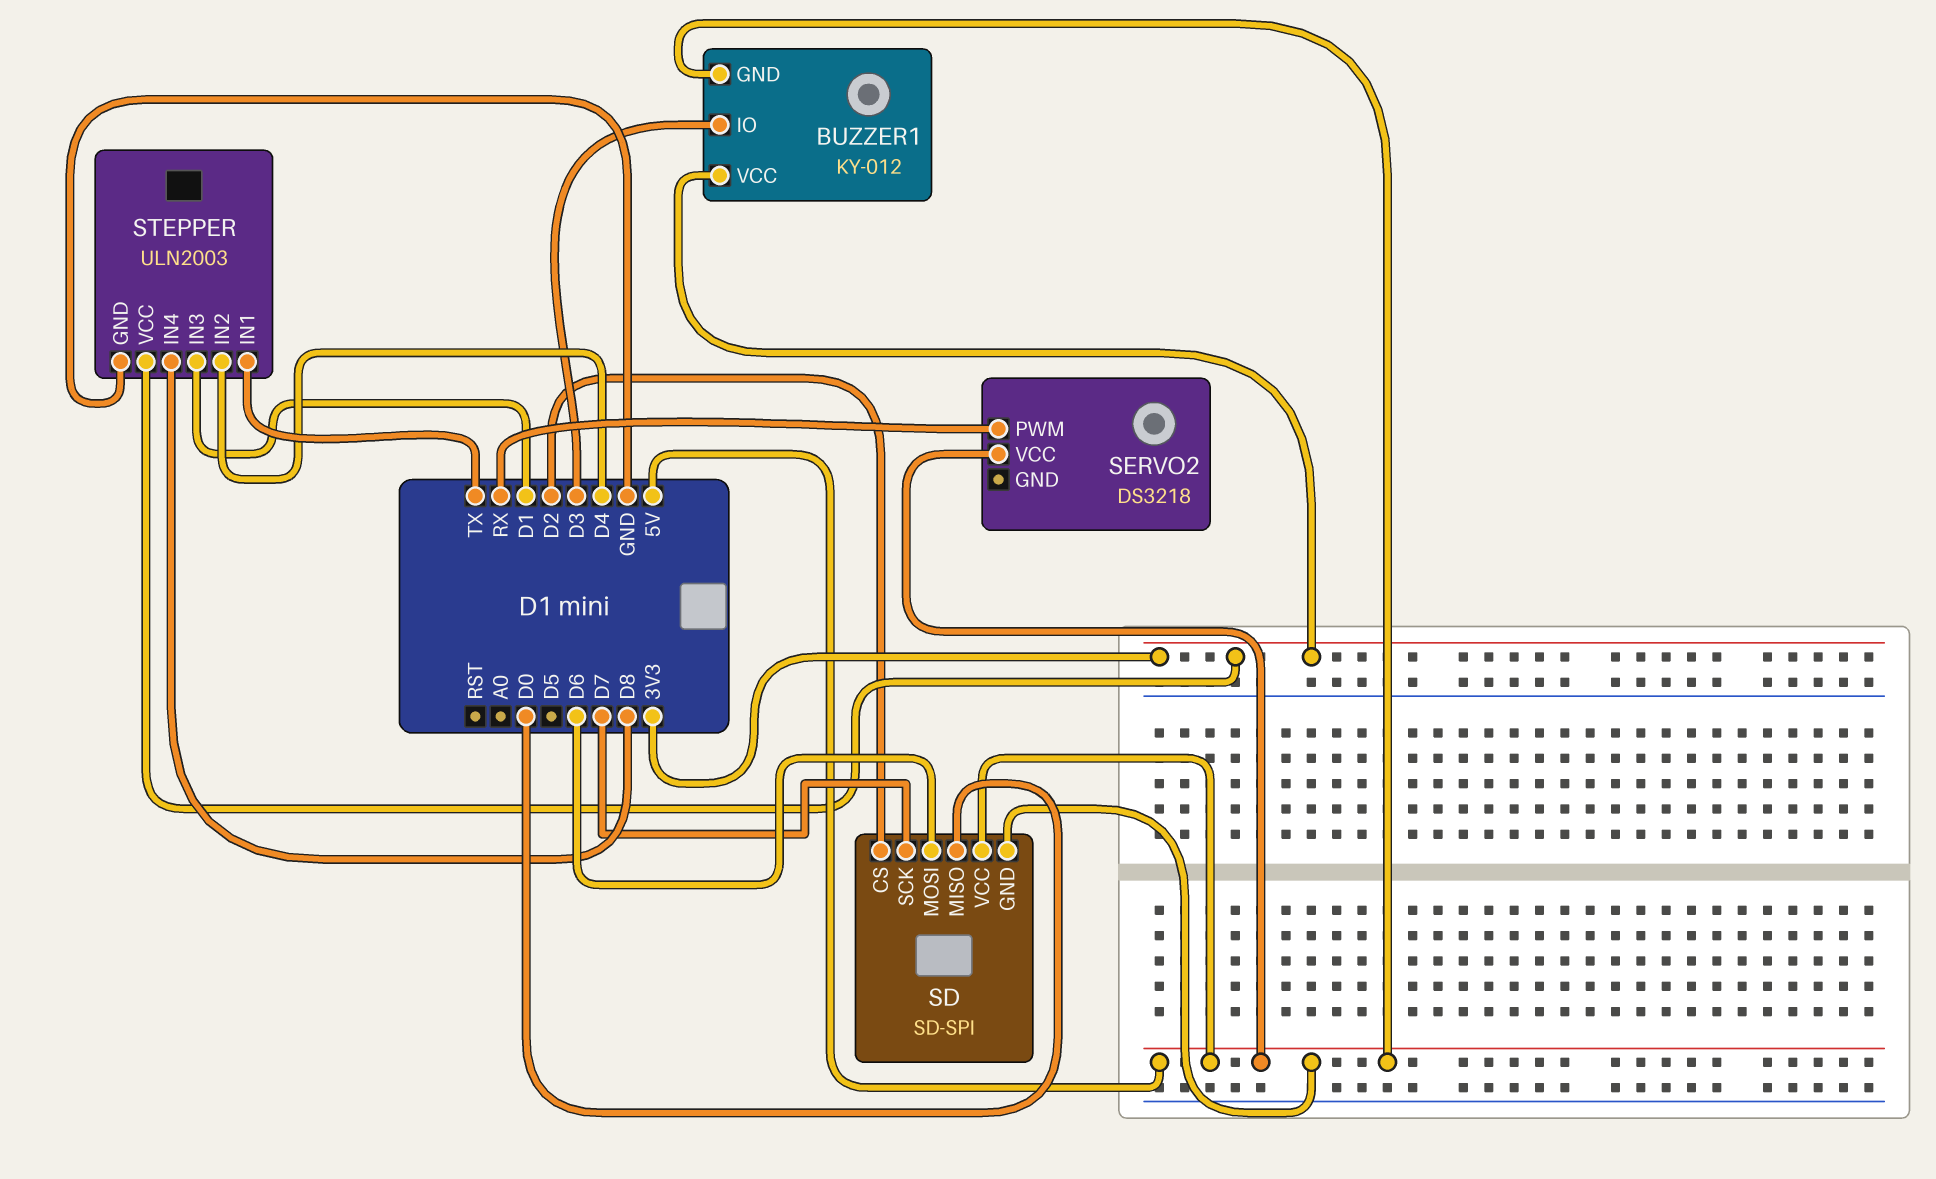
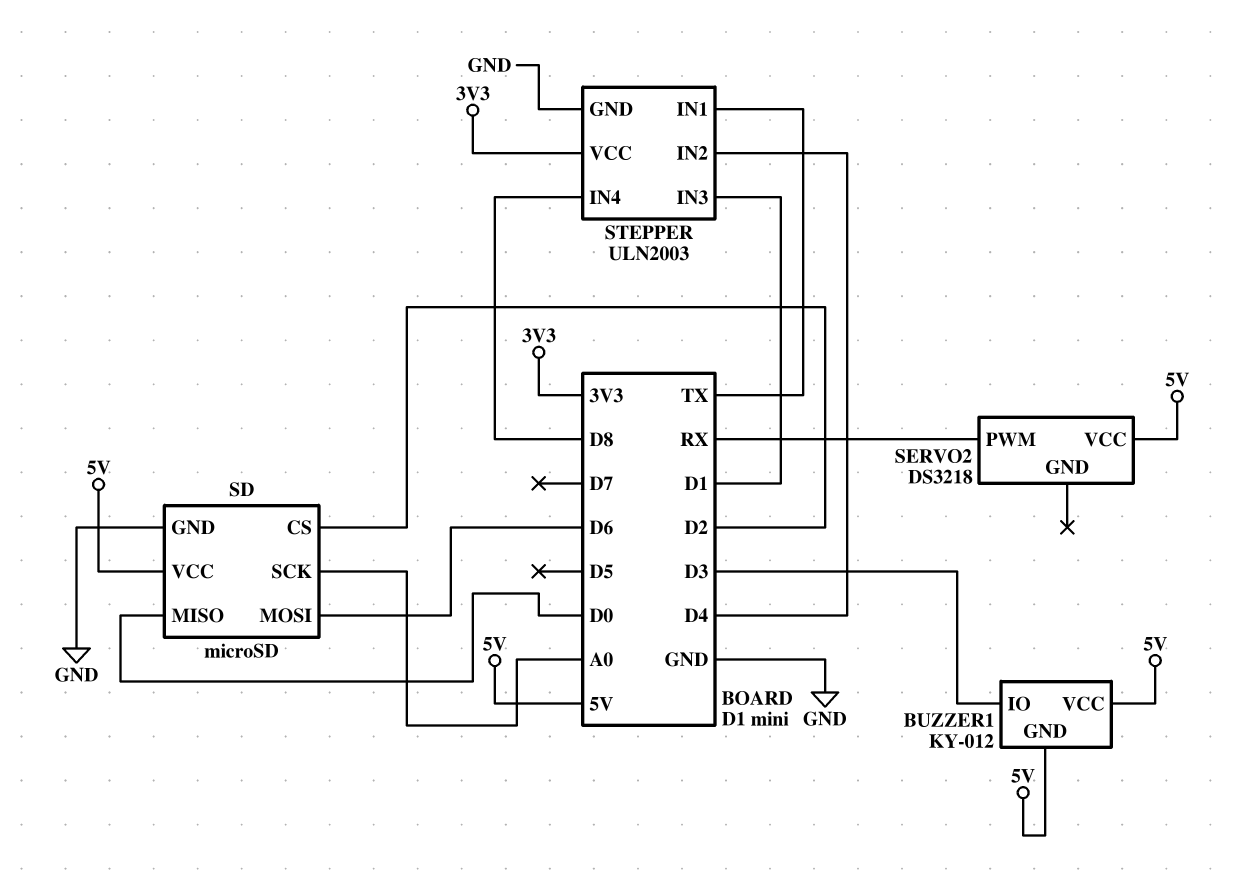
BUZZER1 pin VCC: 3V3 -> 5V
SD: SD-SPI -> microSD
SD pin GND: 5V -> GND
SD pin SCK: D7 -> A0

